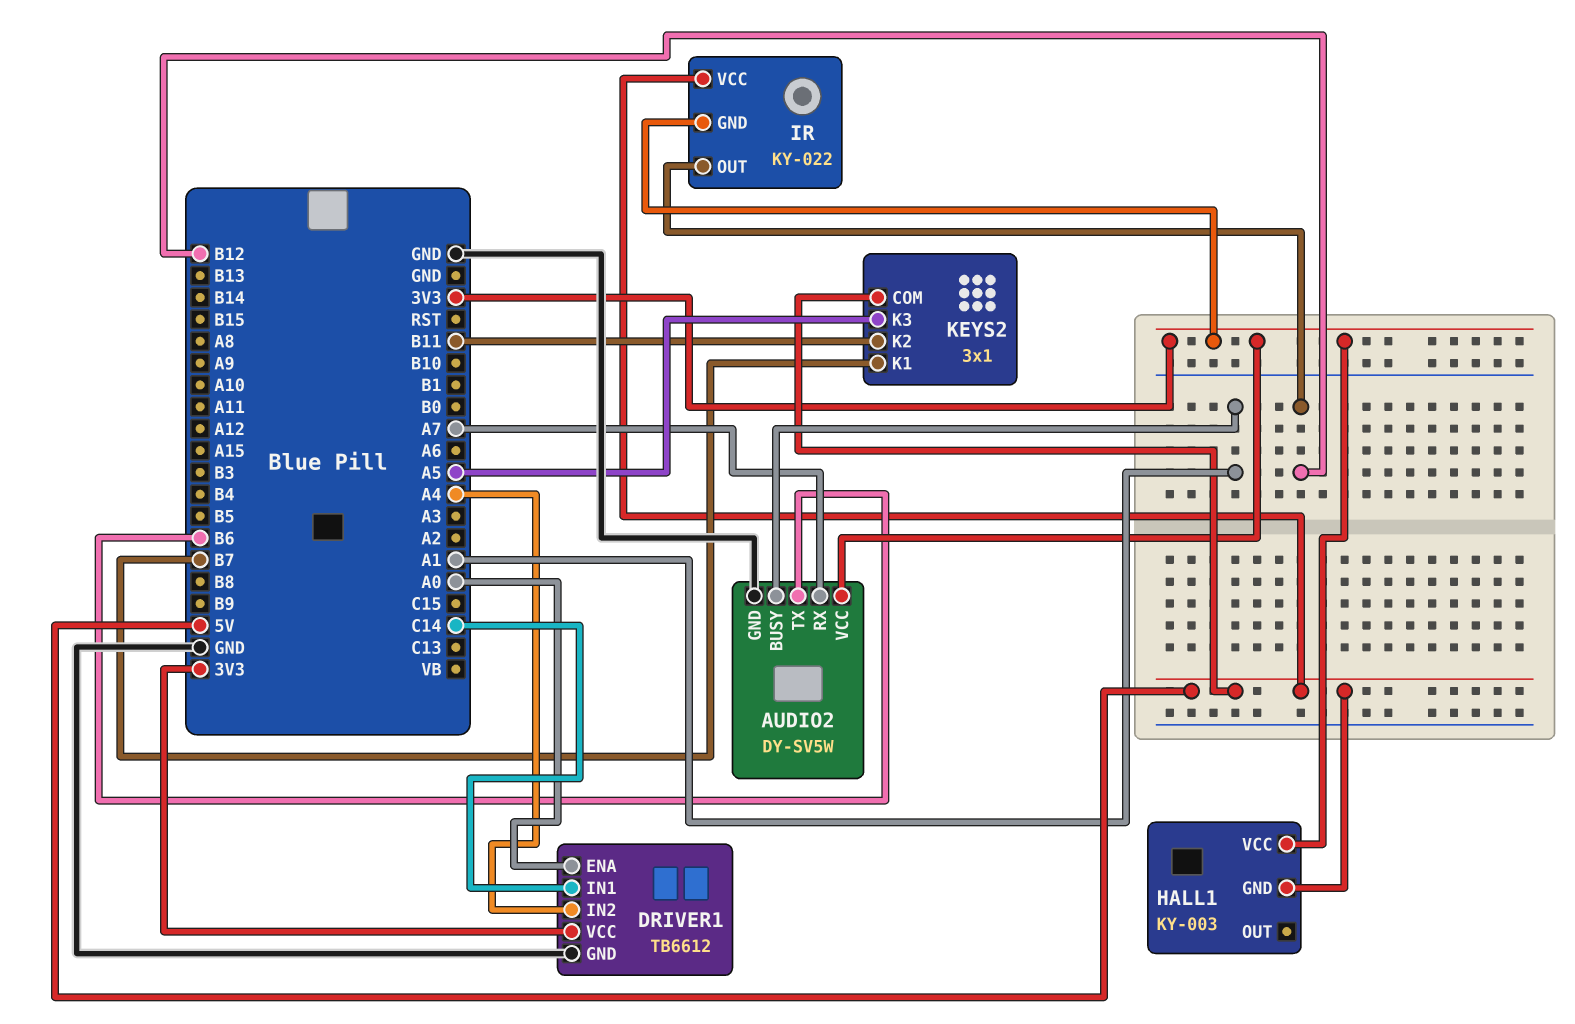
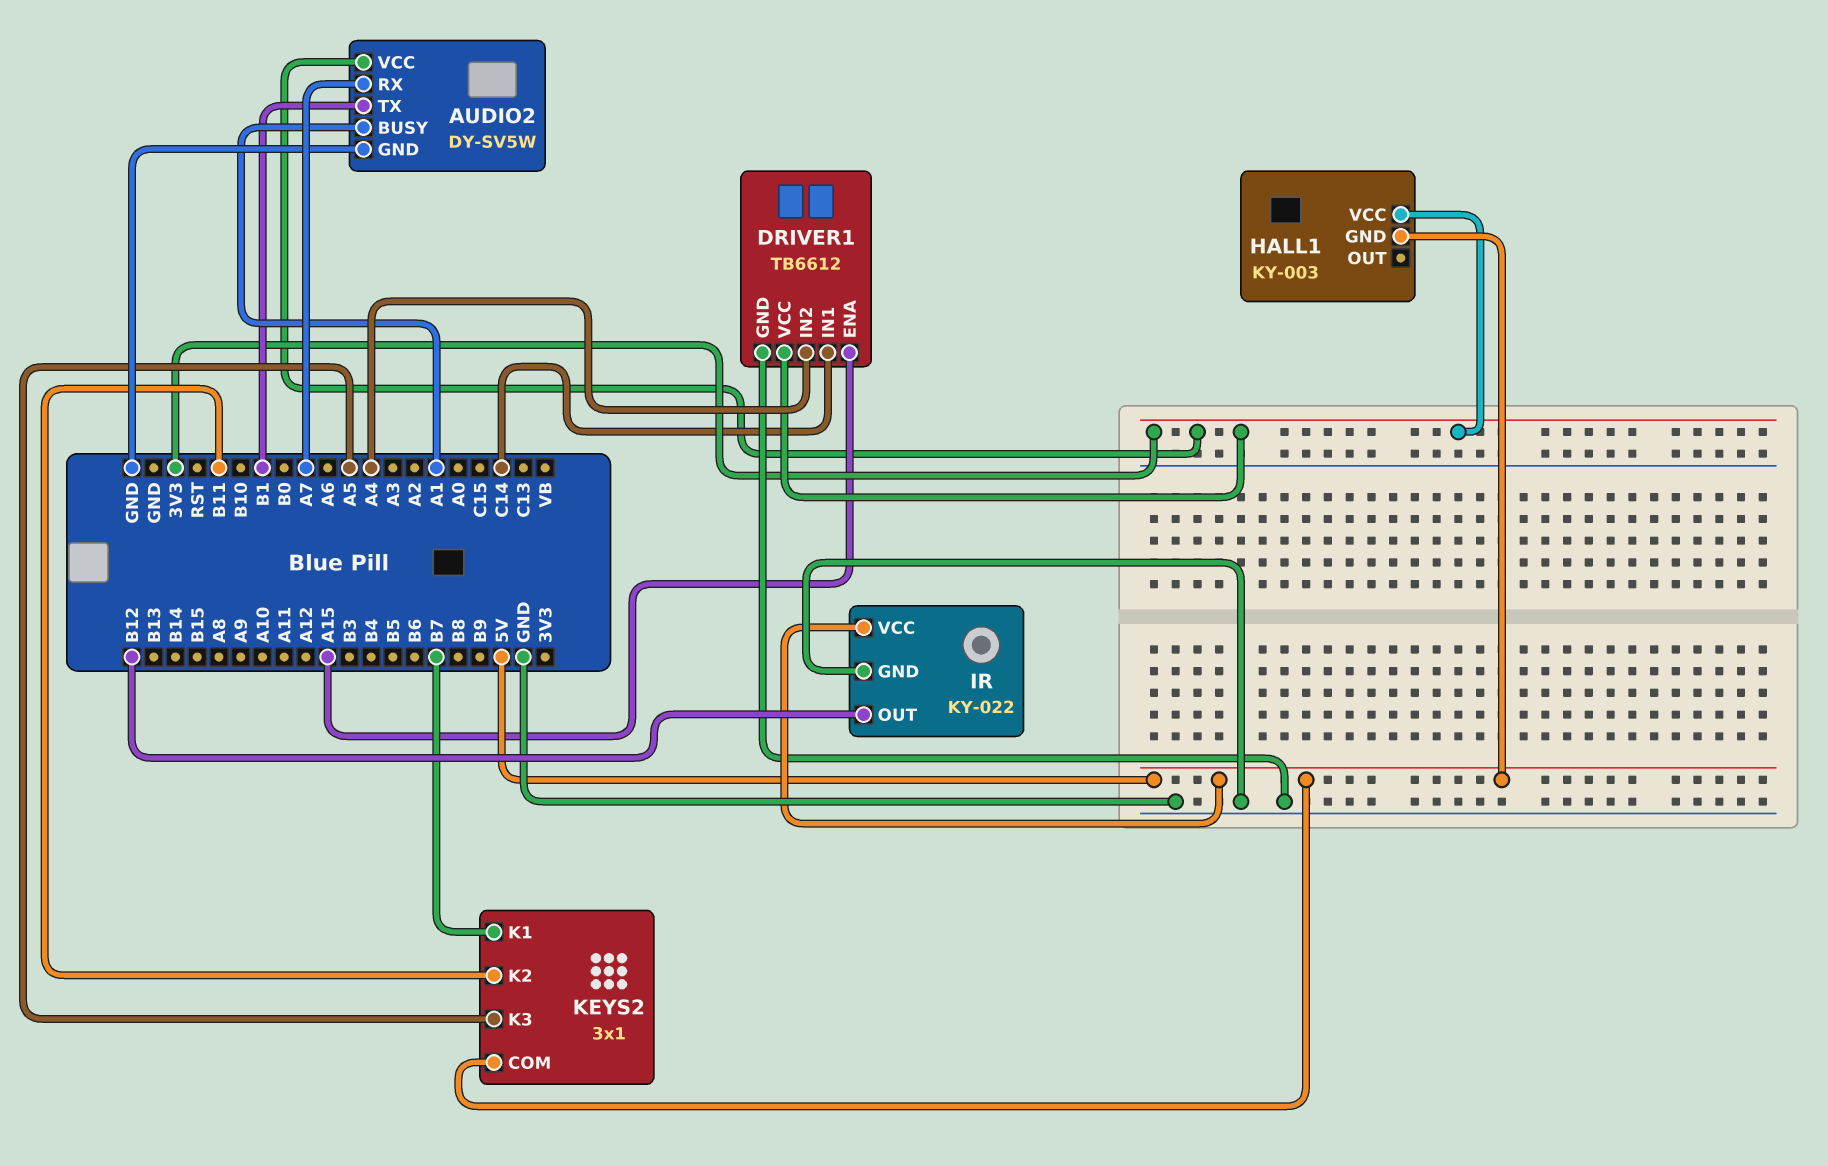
AUDIO2 pin TX: B6 -> B1
DRIVER1 pin ENA: A0 -> A15
IR pin GND: 3V3 -> GND

